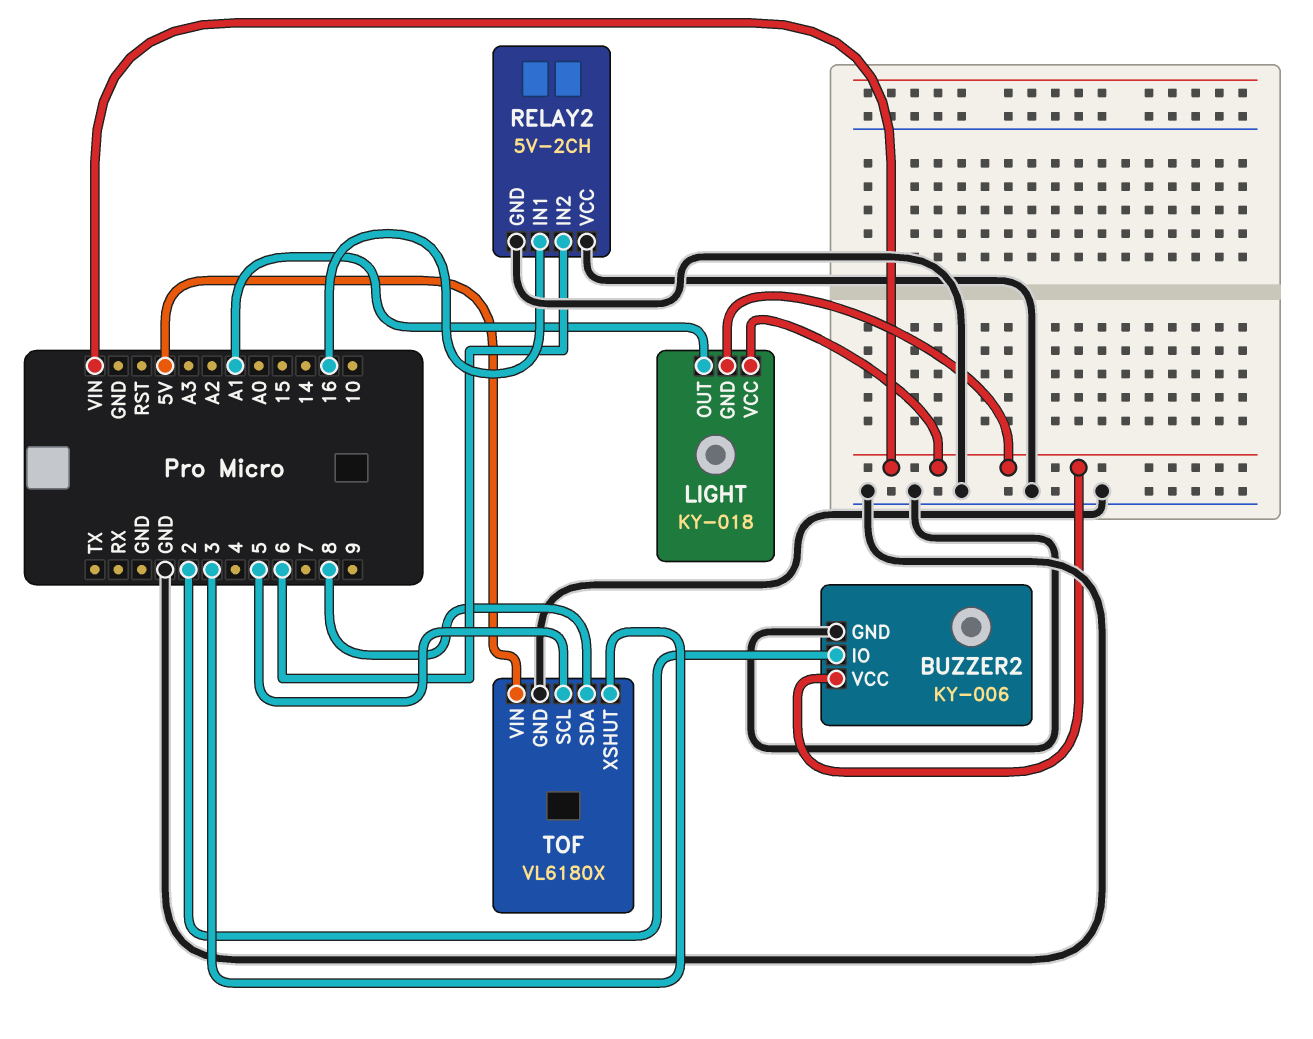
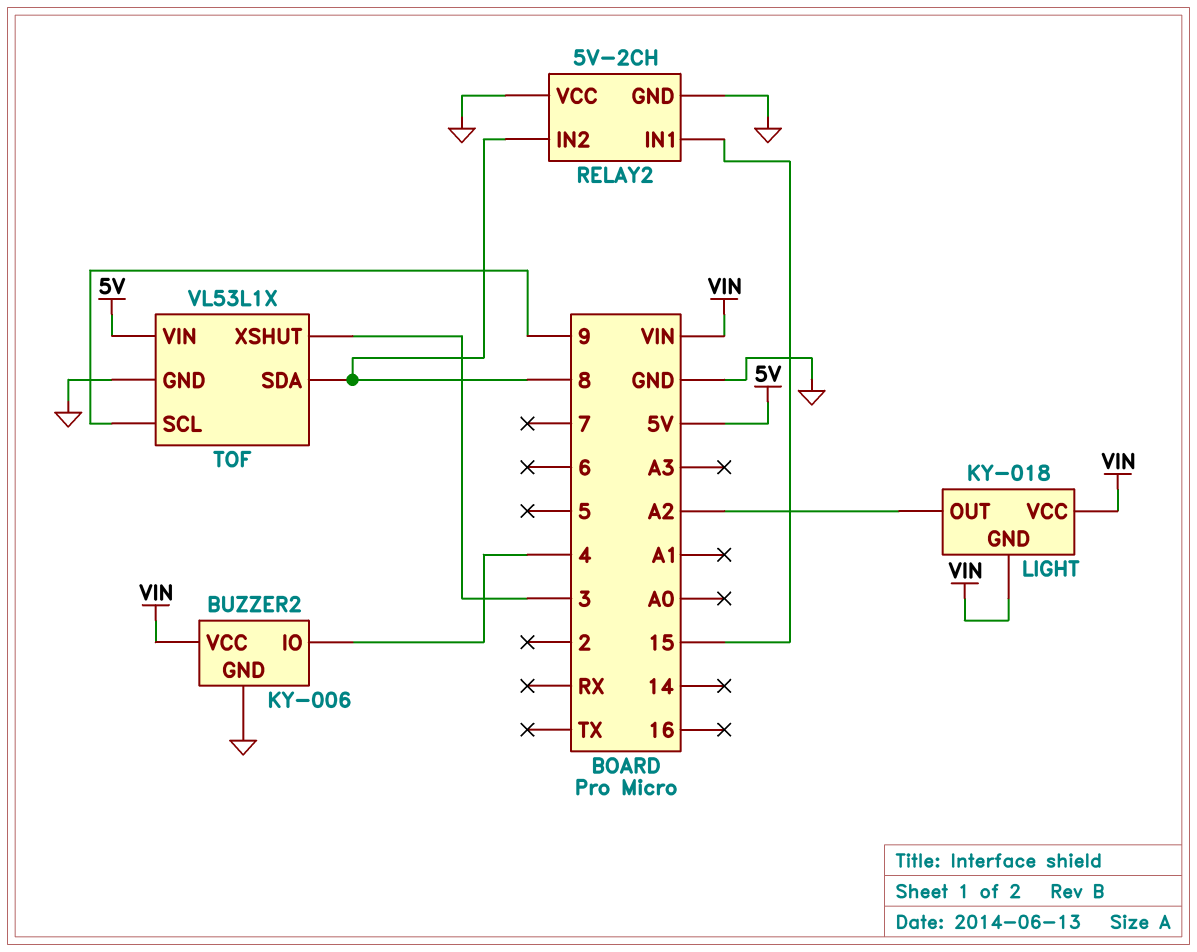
BUZZER2 pin IO: 2 -> 4
LIGHT pin OUT: A1 -> A2
RELAY2 pin IN1: 16 -> 15
RELAY2 pin IN2: 6 -> 8
TOF: VL6180X -> VL53L1X
TOF pin SCL: 5 -> 9

